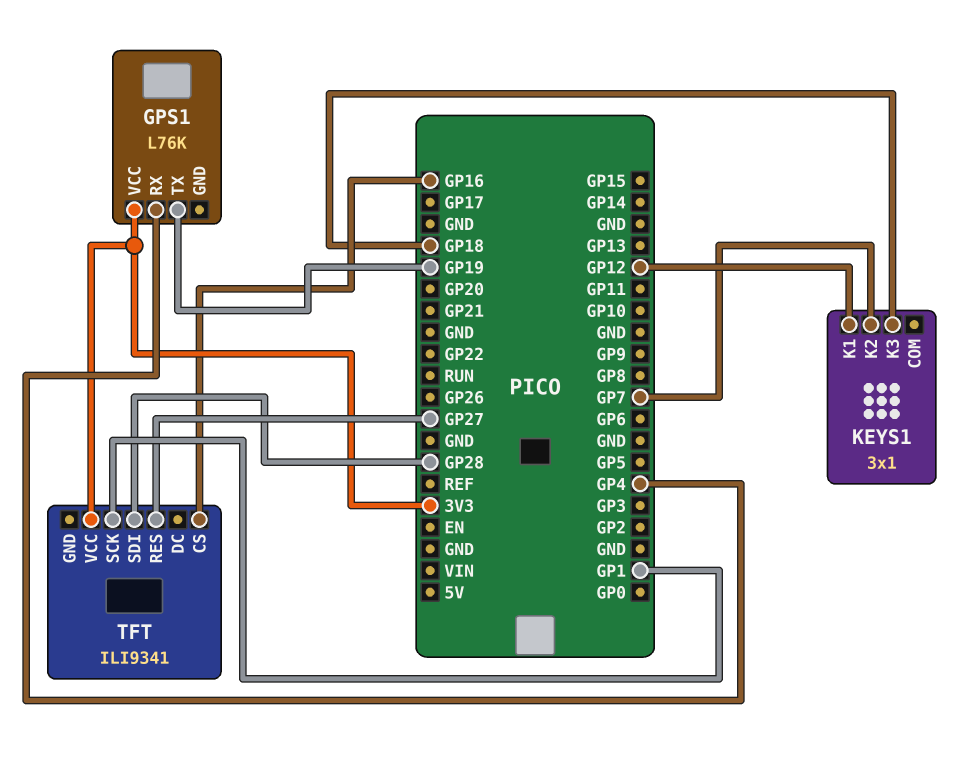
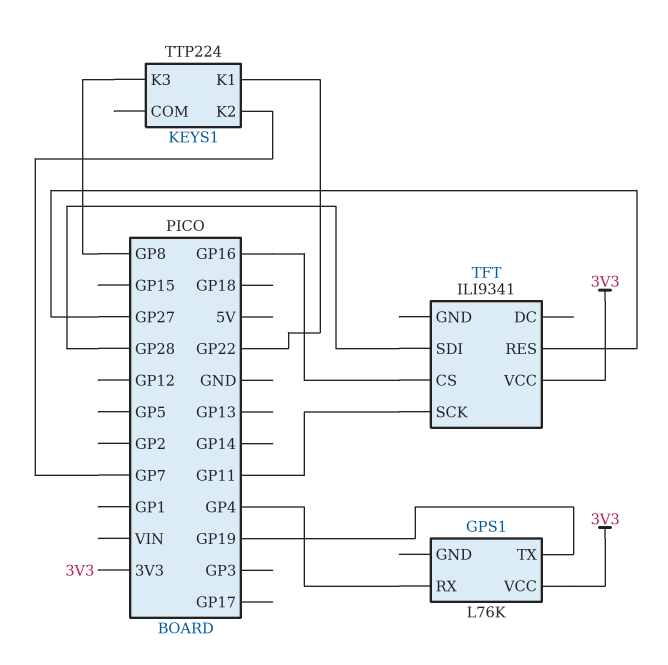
KEYS1: 3x1 -> TTP224
KEYS1 pin K1: GP12 -> GP22
KEYS1 pin K3: GP18 -> GP8
TFT pin SCK: GP1 -> GP11

